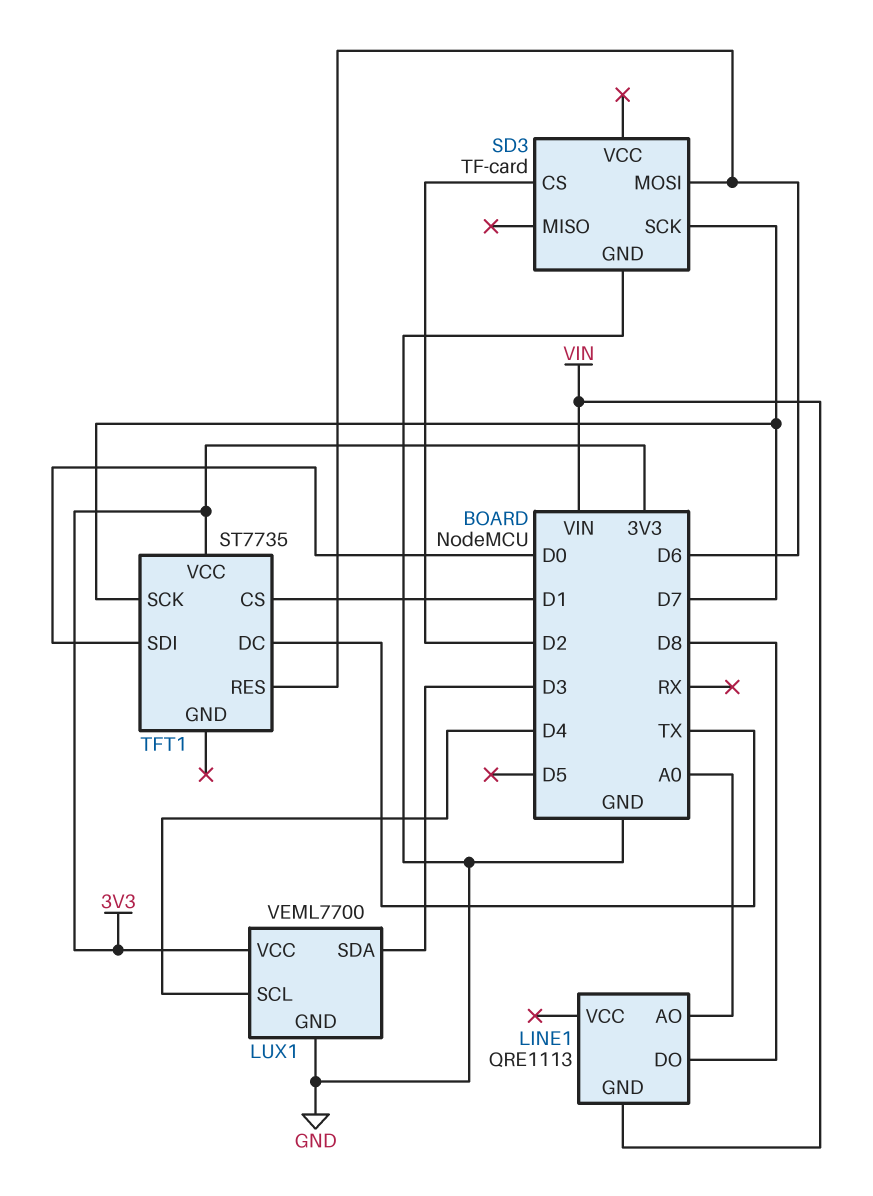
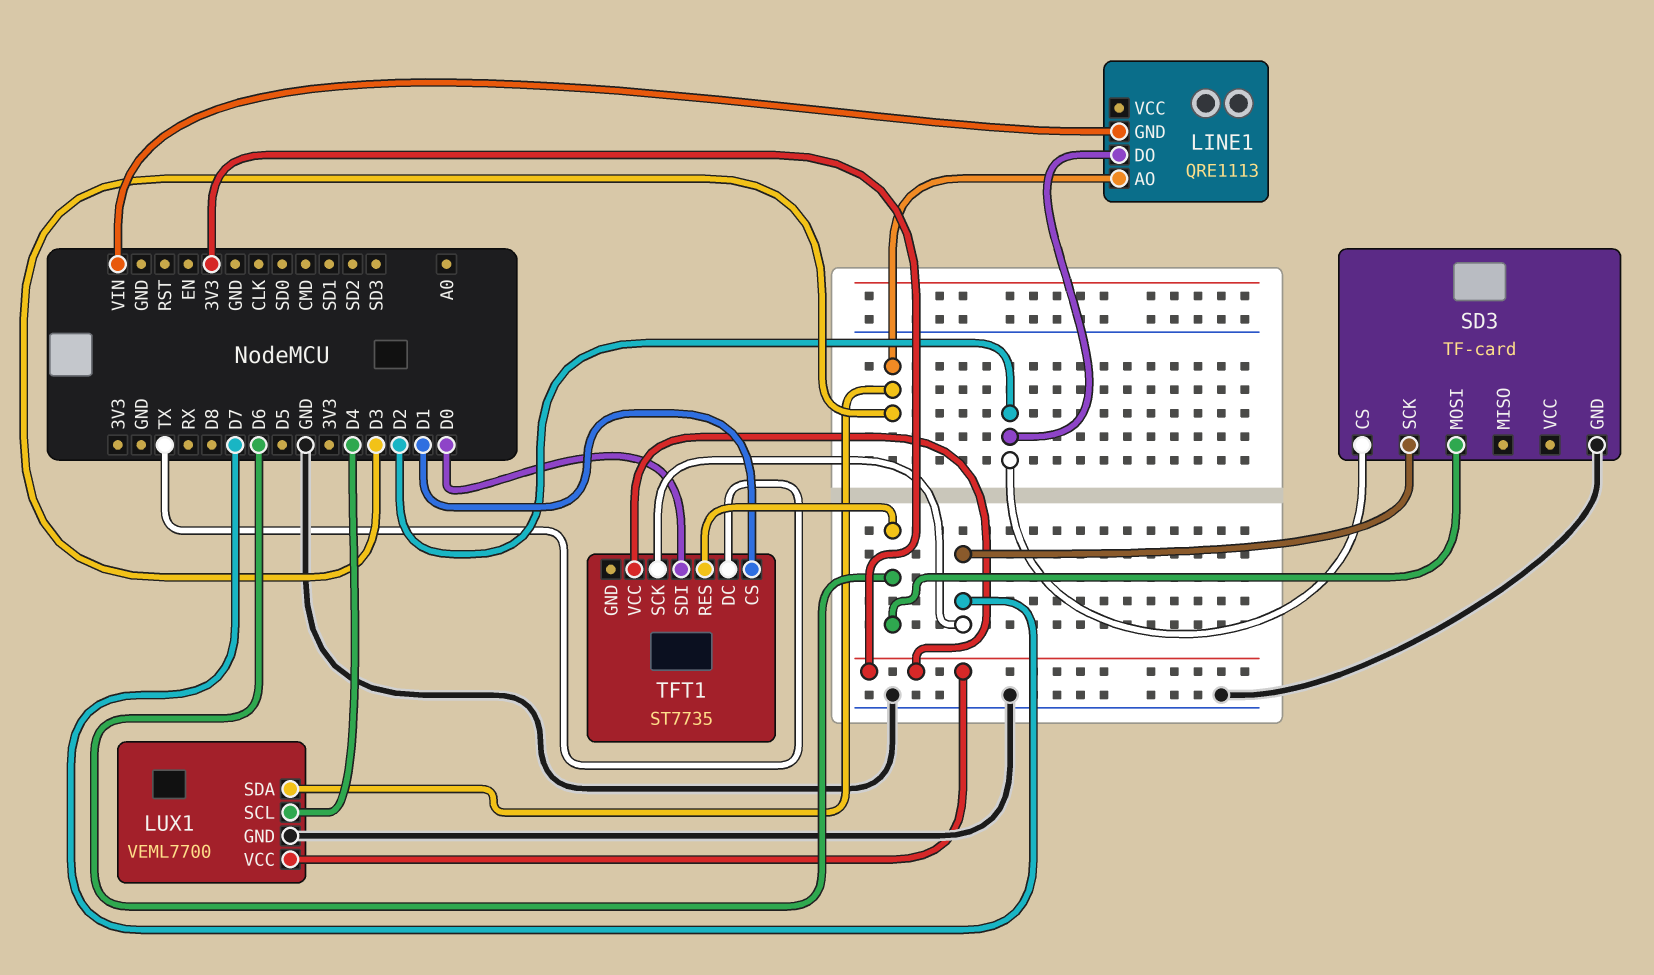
LINE1 pin AO: A0 -> D3
LINE1 pin DO: D8 -> D2

